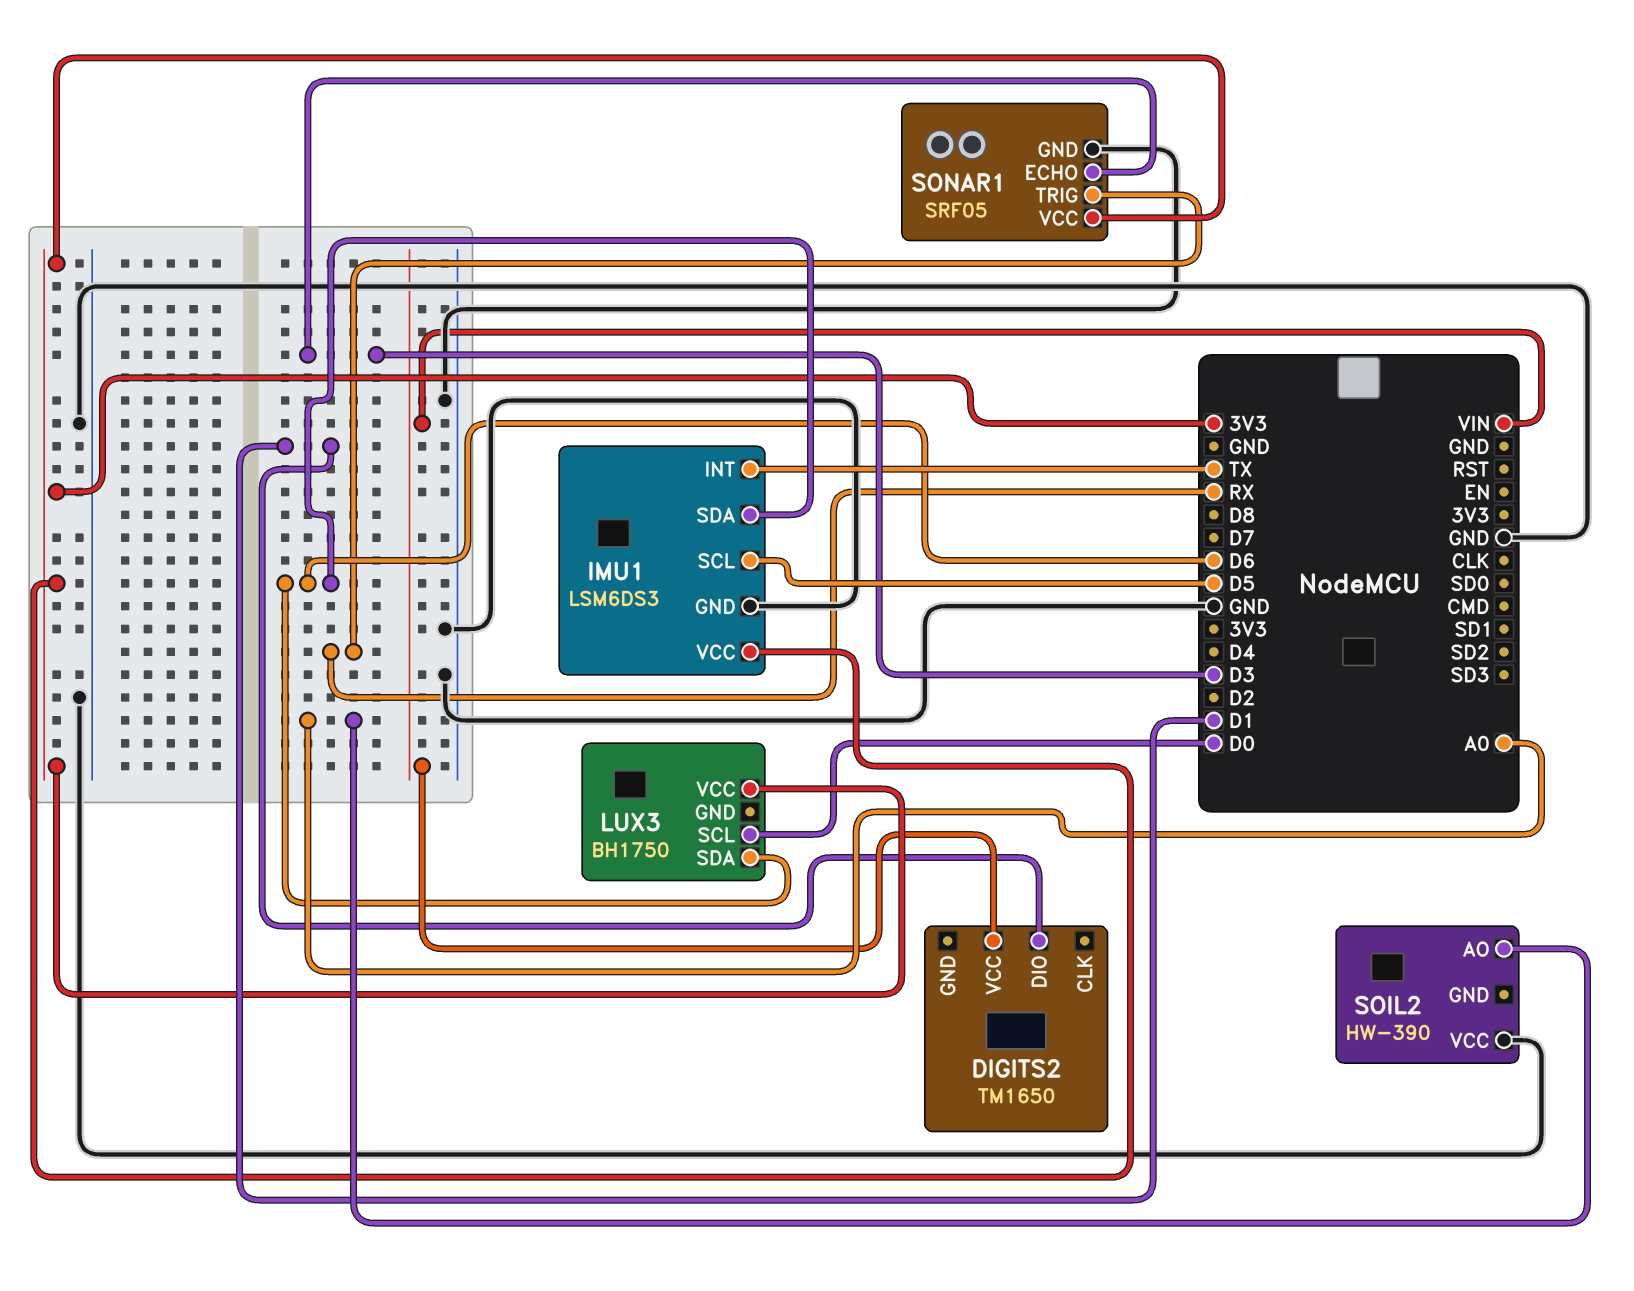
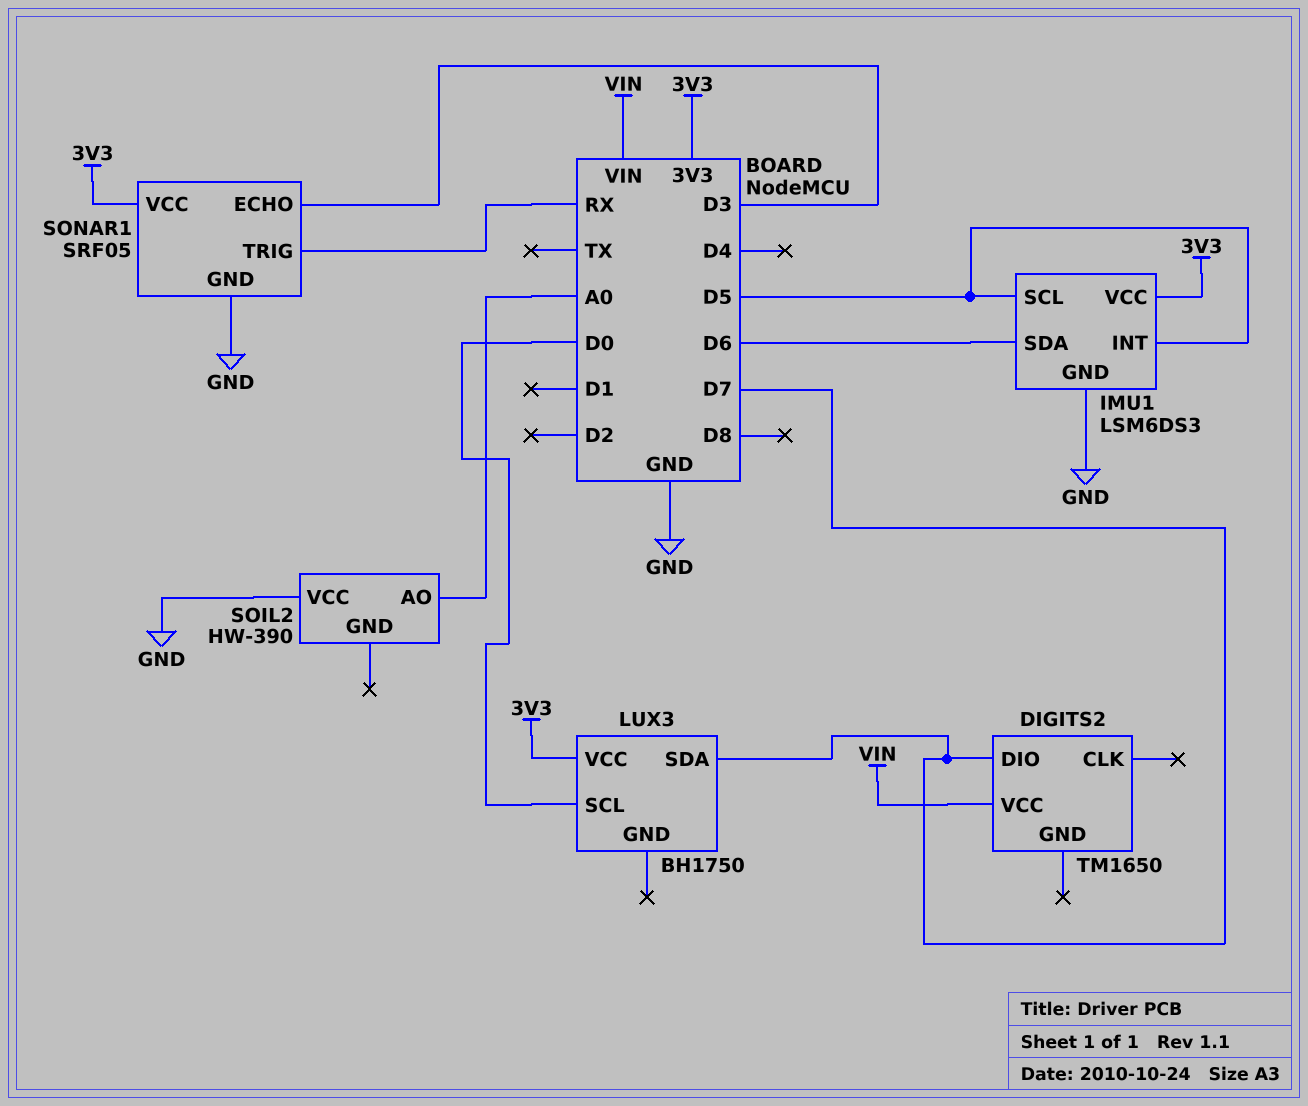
DIGITS2 pin DIO: D1 -> D7
IMU1 pin INT: TX -> D5
LUX3 pin SDA: D6 -> D7

